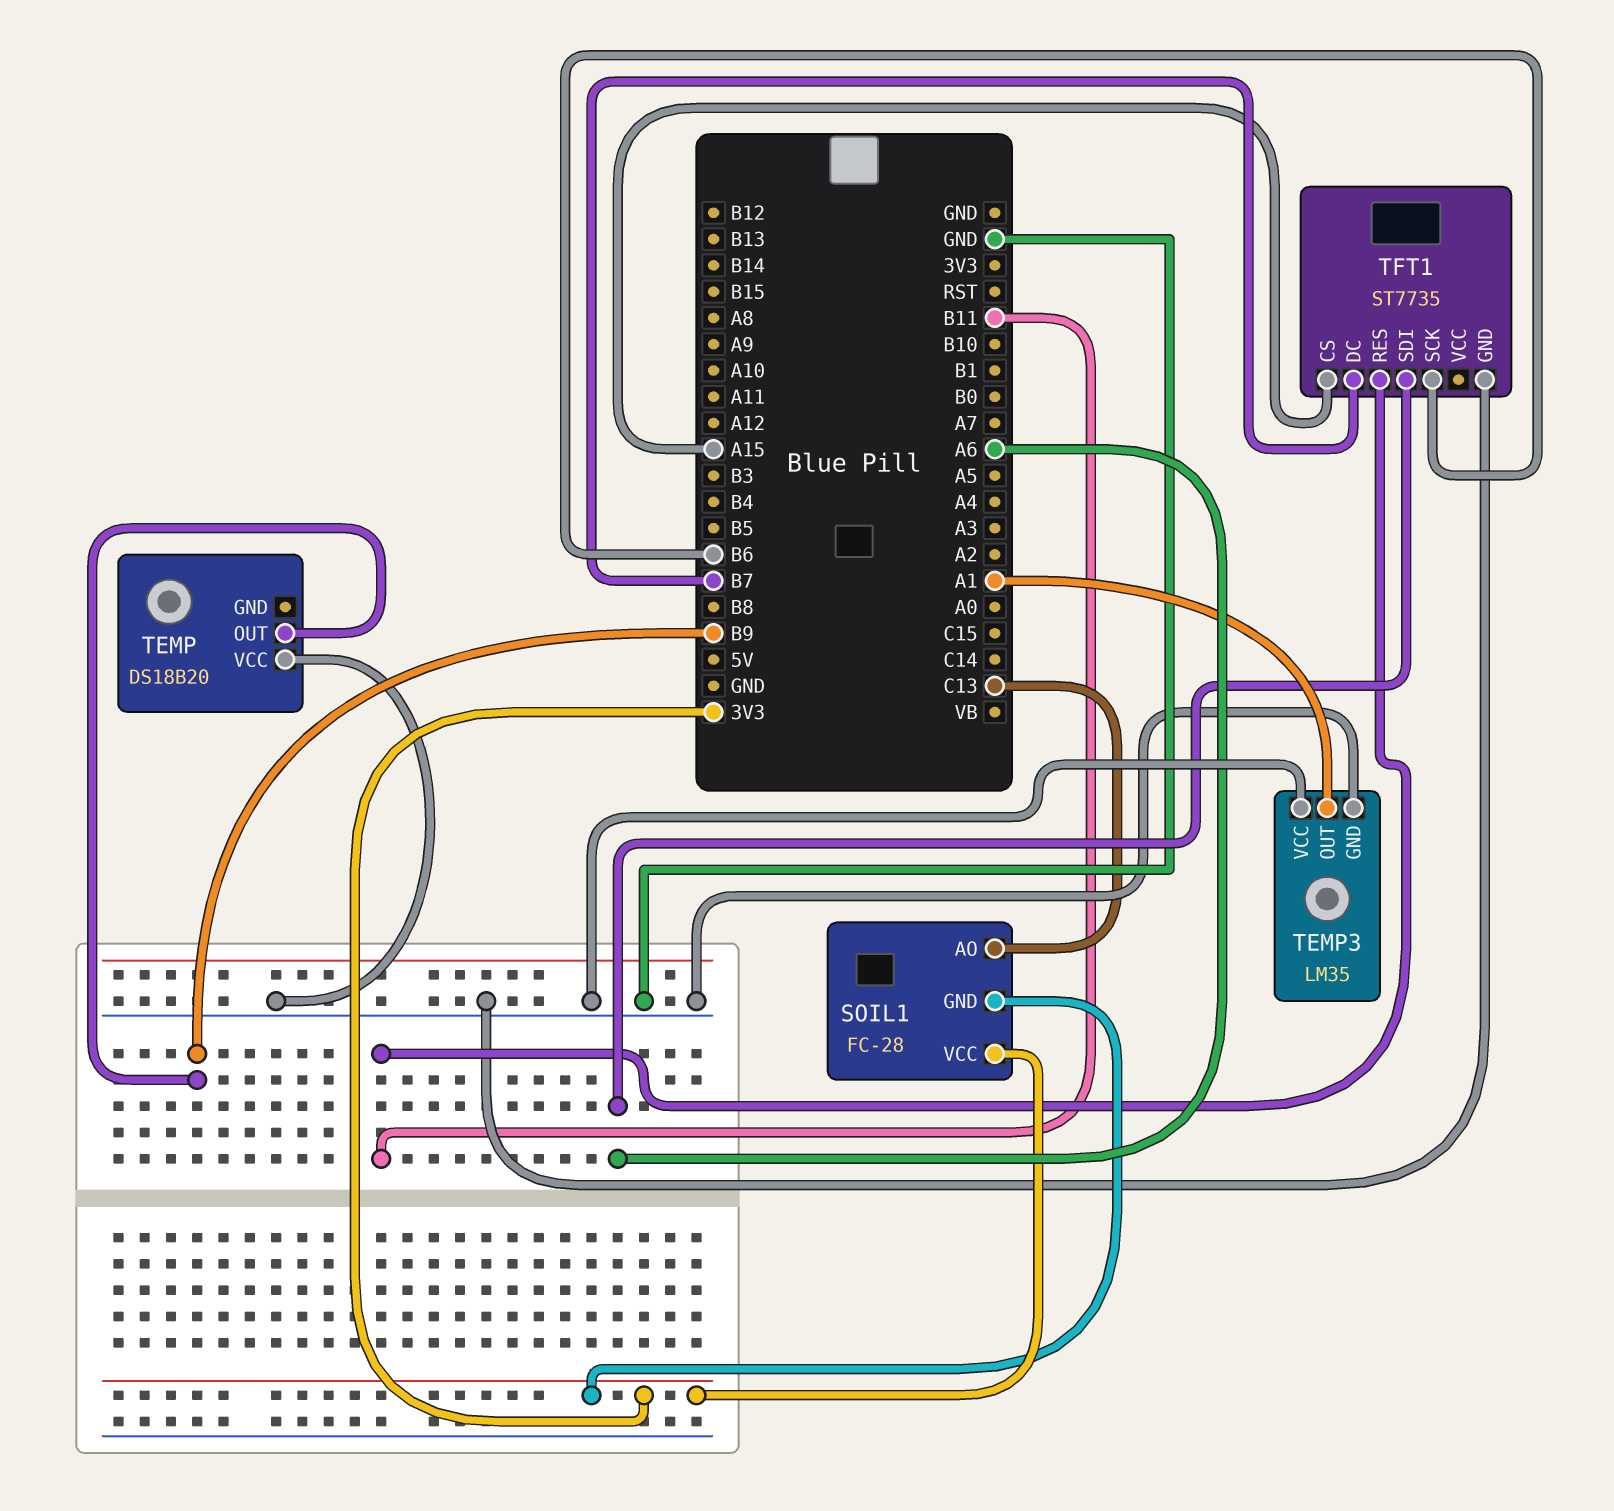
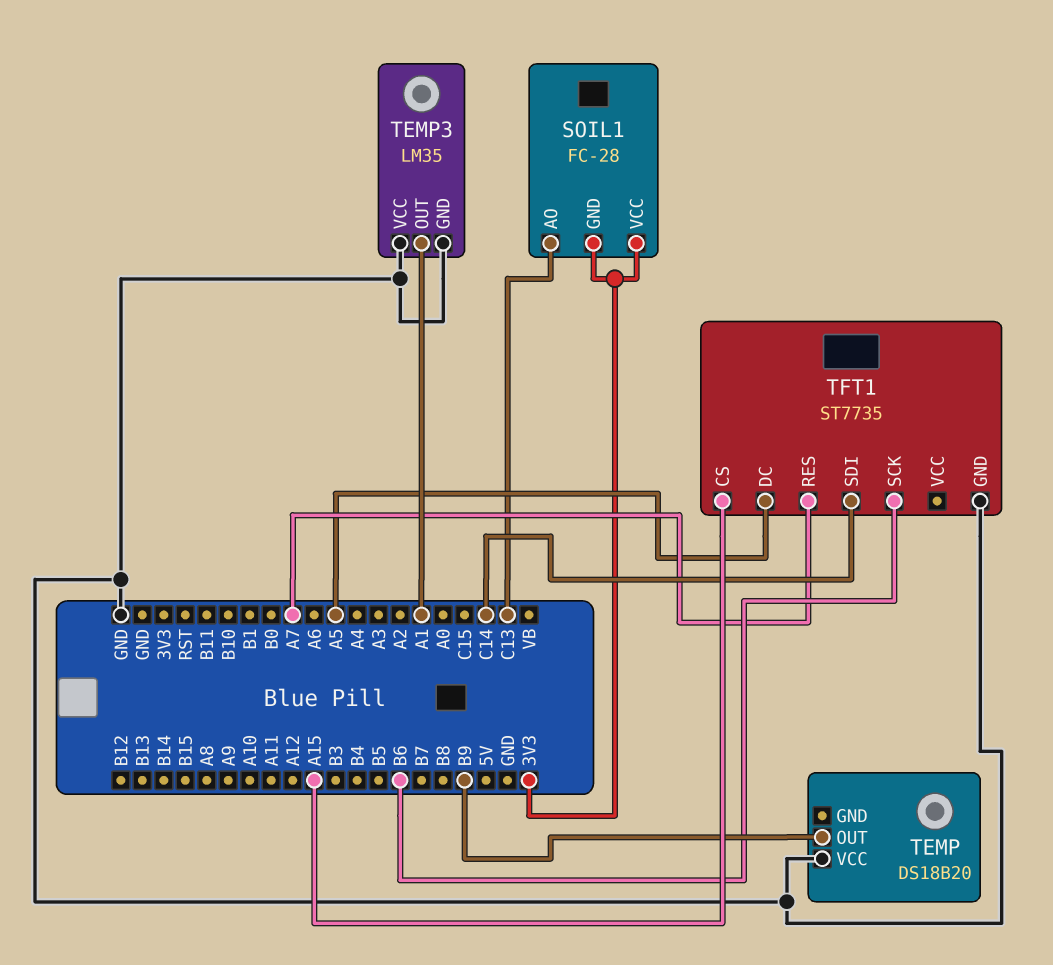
TFT1 pin DC: B7 -> A5
TFT1 pin RES: B11 -> A7
TFT1 pin SDI: A6 -> C14

